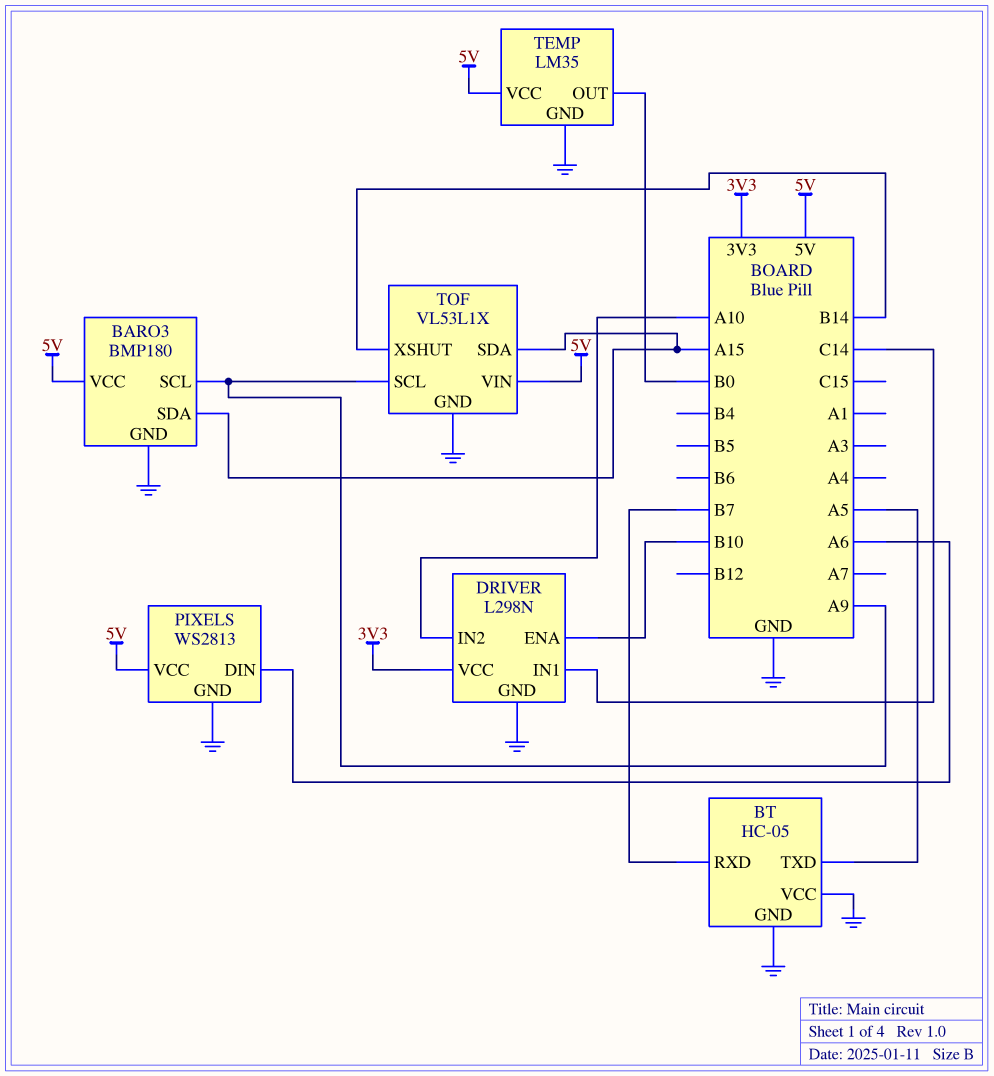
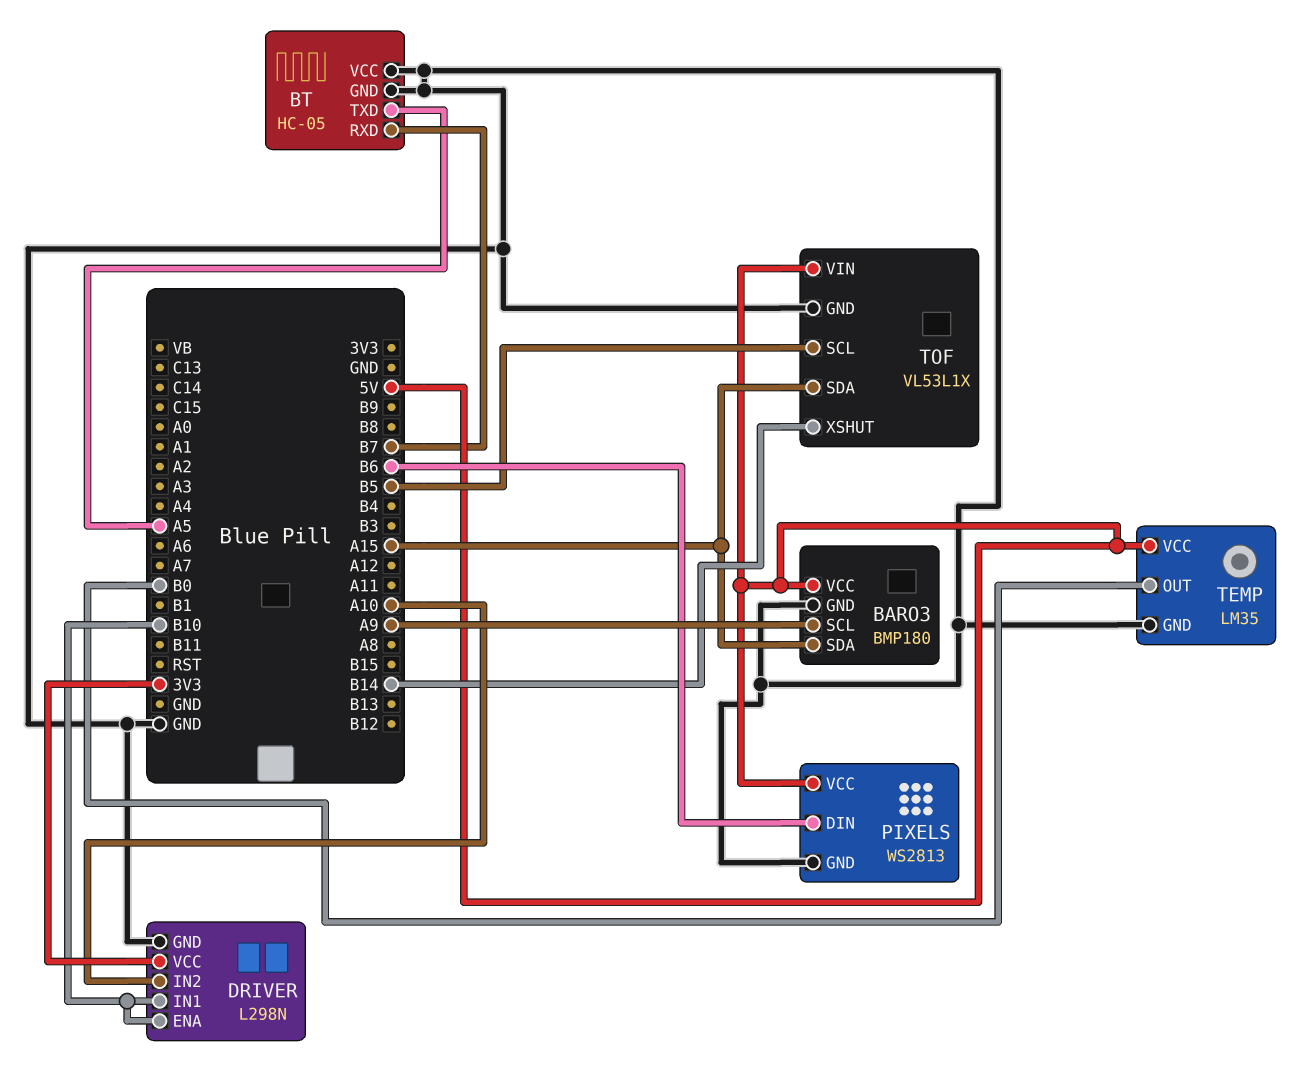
DRIVER pin IN1: C14 -> B10
PIXELS pin DIN: A6 -> B6
TOF pin SCL: A9 -> B5

